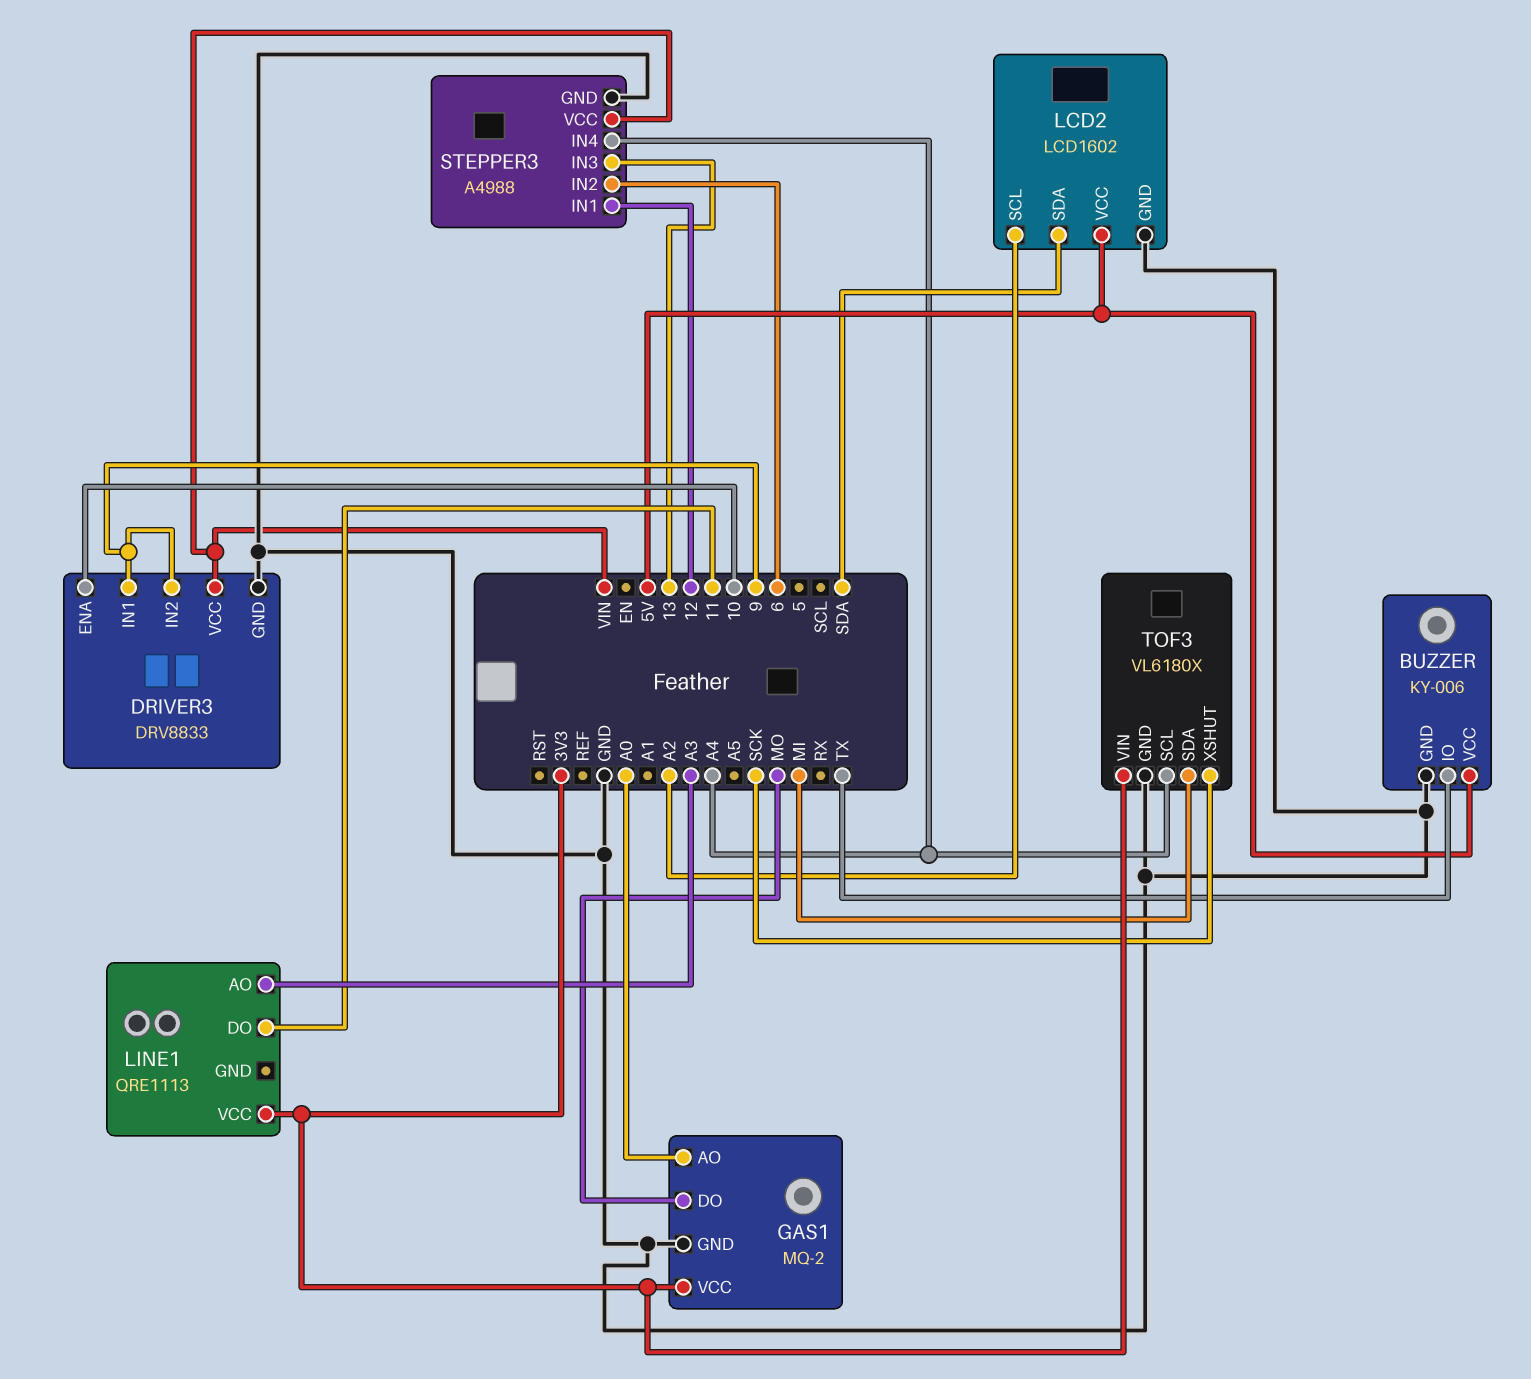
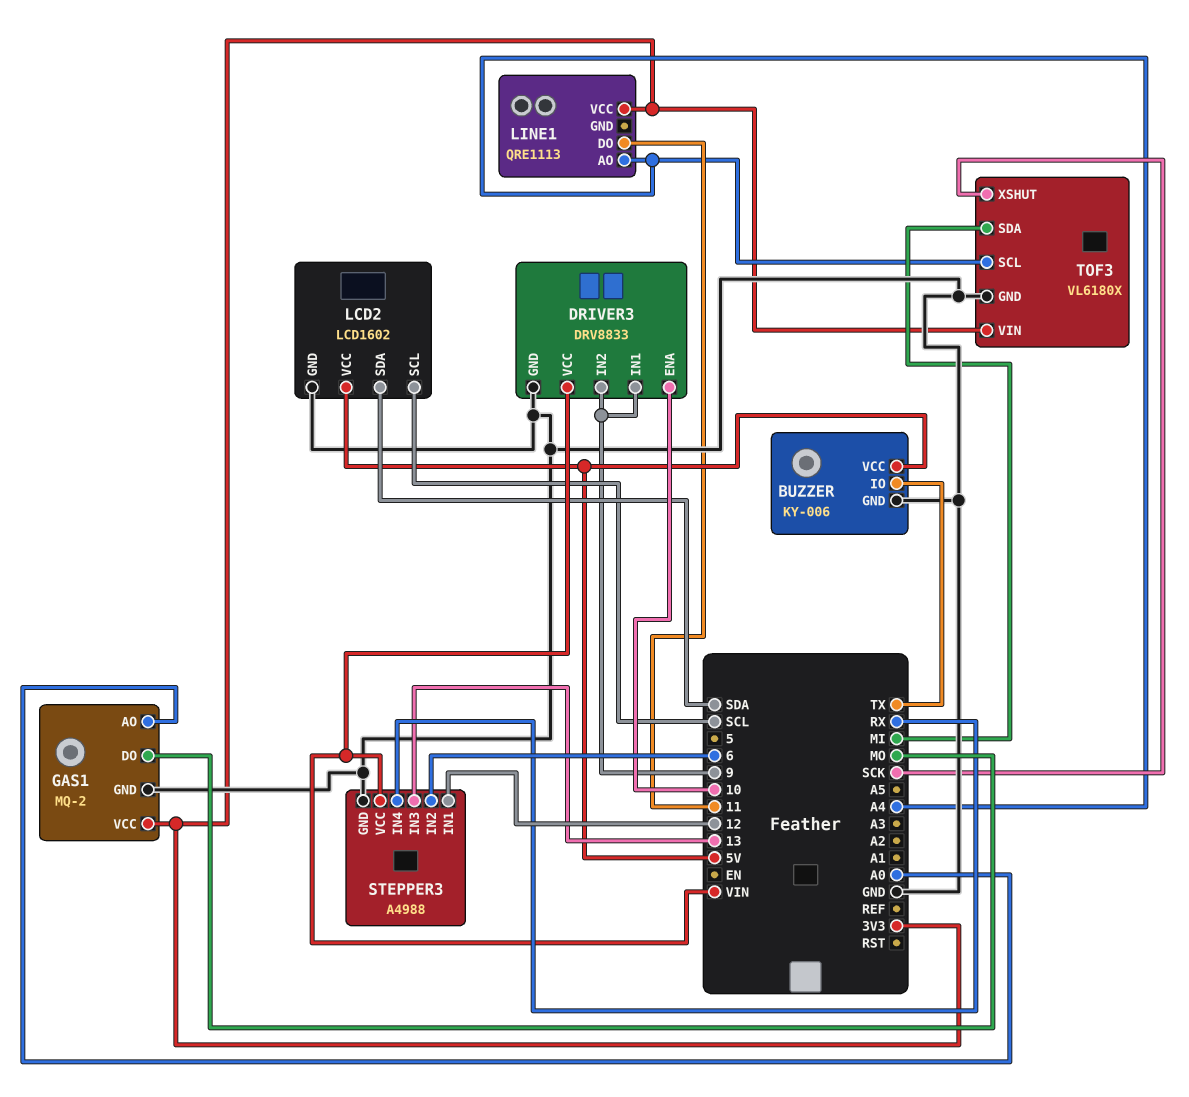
LCD2 pin SCL: A2 -> SCL
LINE1 pin AO: A3 -> A4
STEPPER3 pin IN4: A4 -> RX

